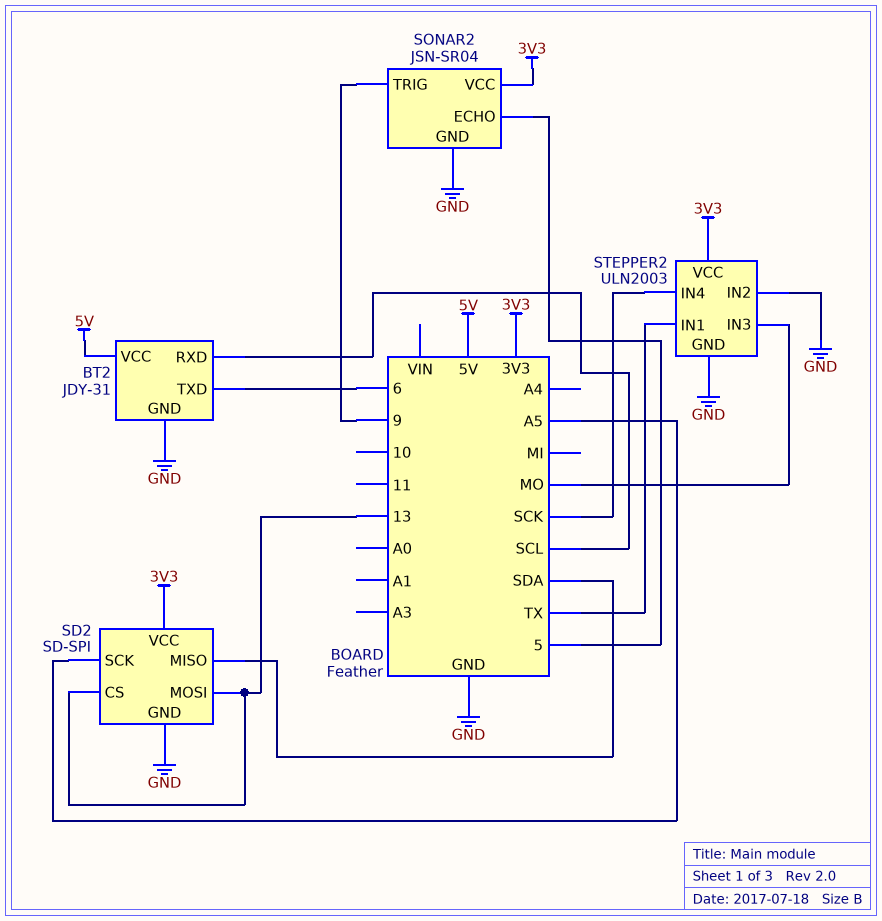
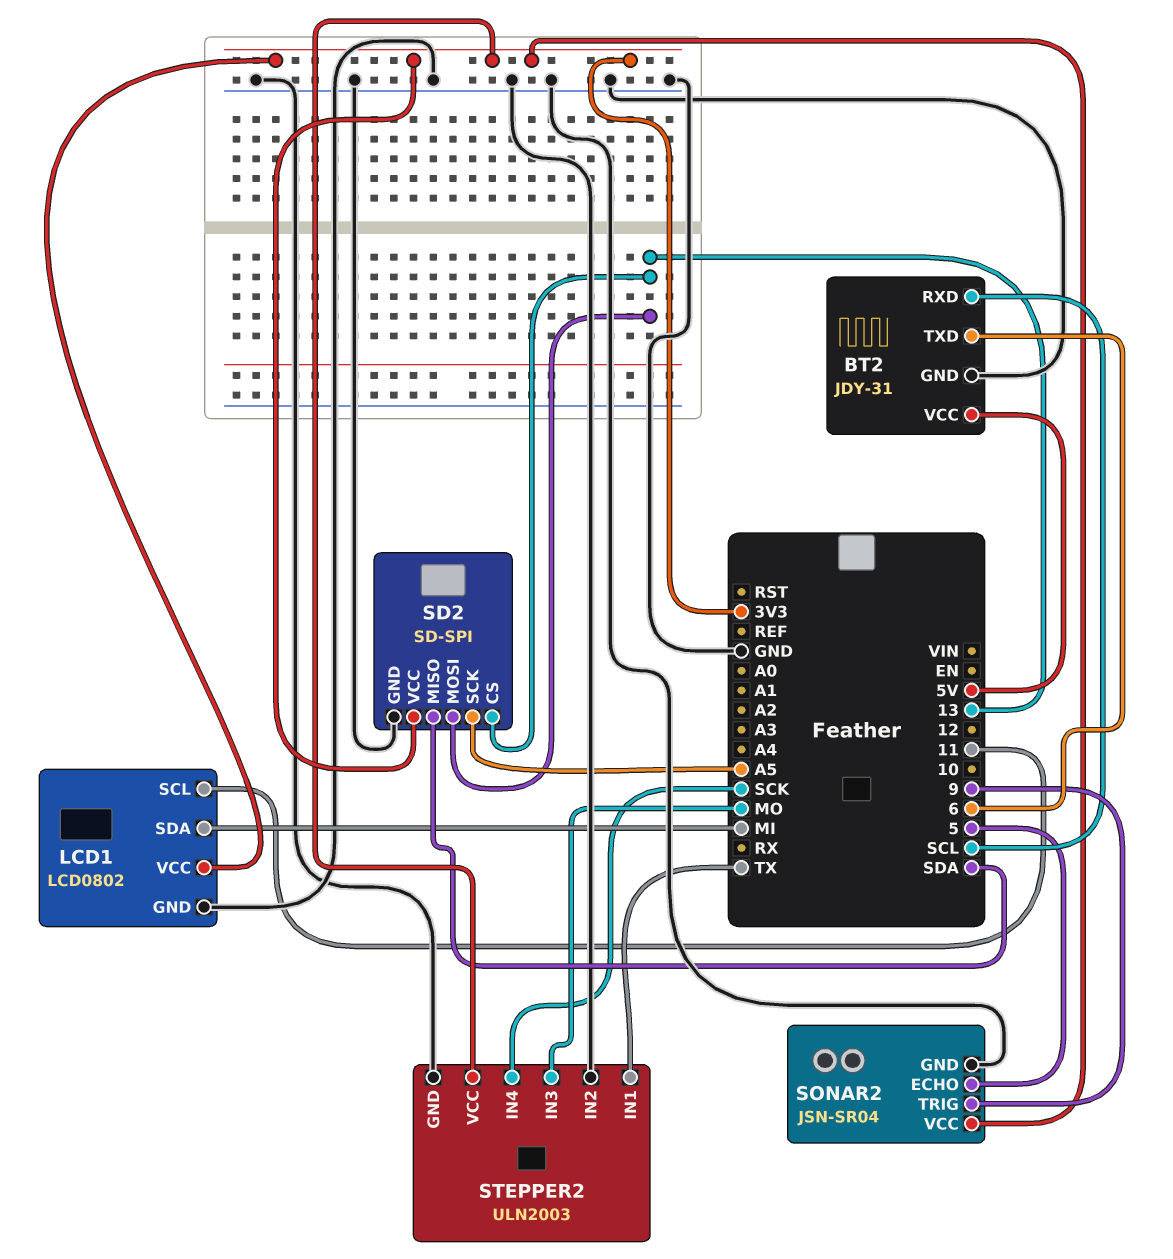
LCD1: none -> LCD0802
LCD1 pin GND: none -> GND
LCD1 pin SCL: none -> 11
LCD1 pin SDA: none -> MI
LCD1 pin VCC: none -> 3V3

